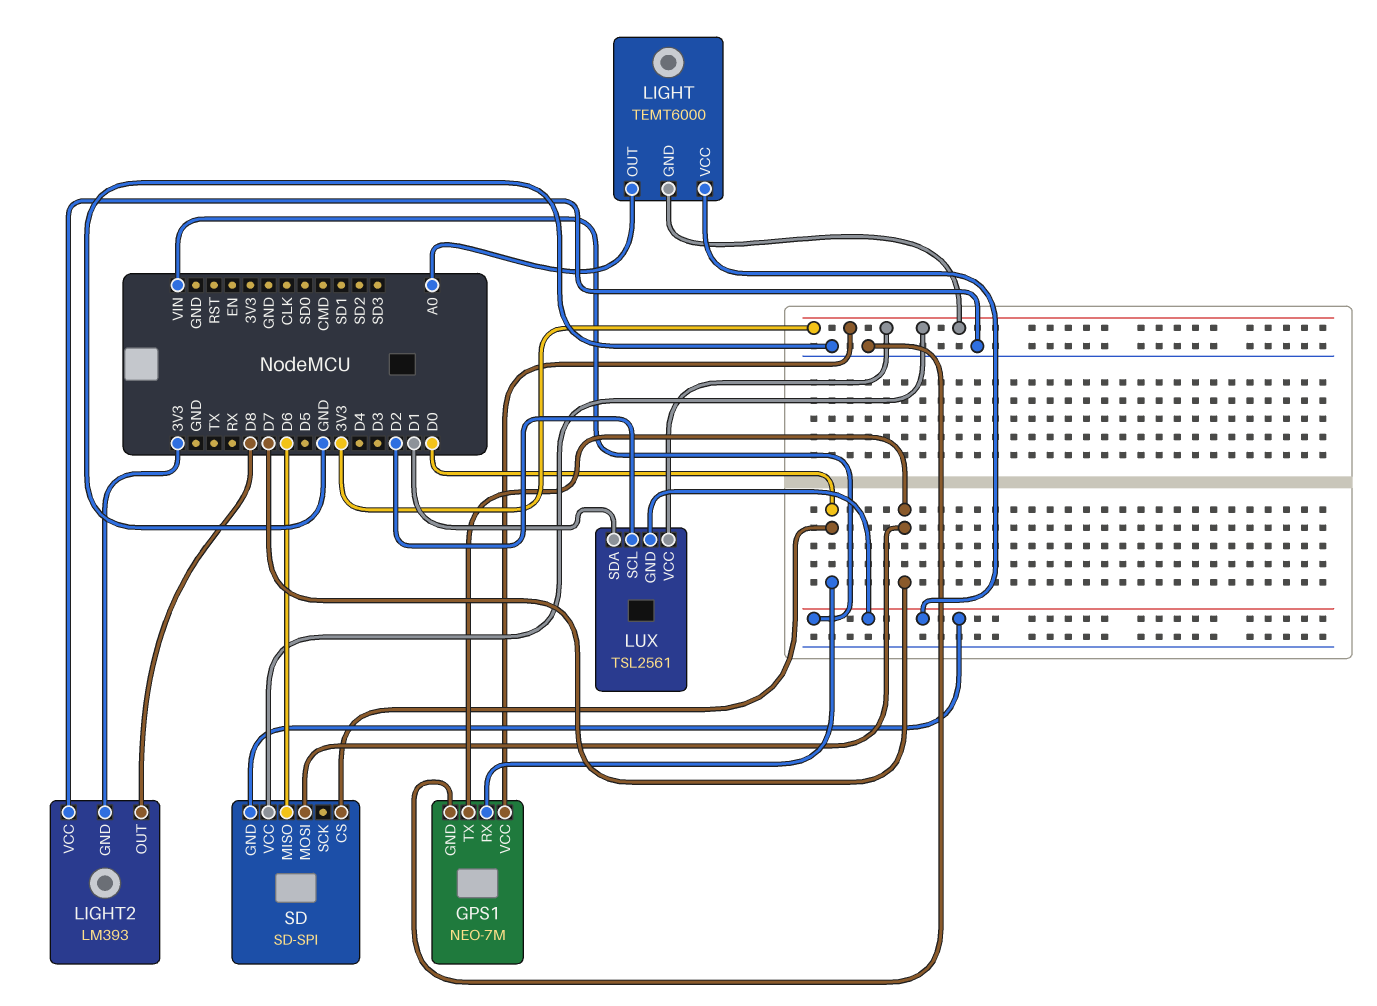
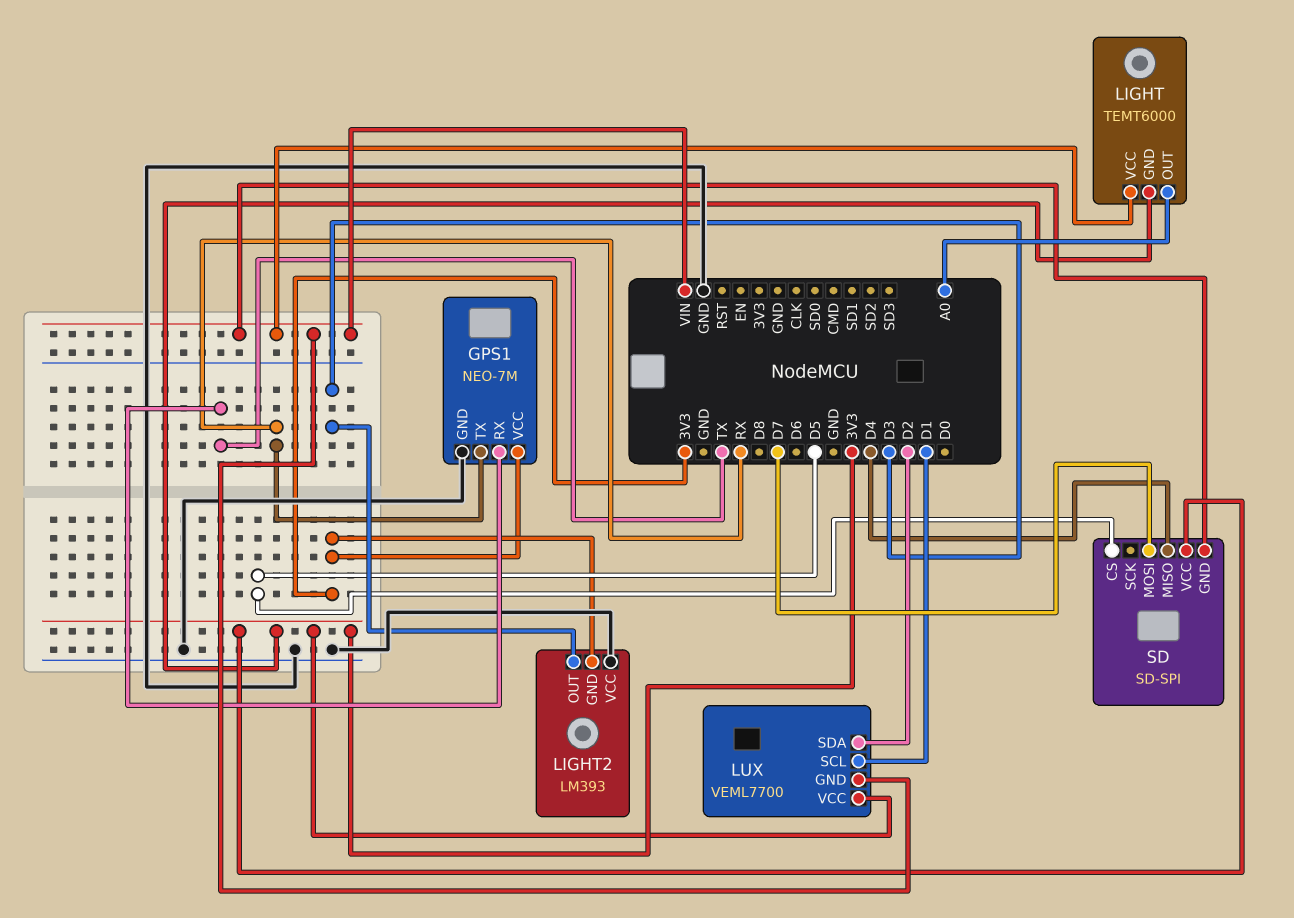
GPS1 pin RX: D0 -> TX
GPS1 pin TX: D7 -> RX
LIGHT2 pin OUT: D8 -> D3
LUX: TSL2561 -> VEML7700
LUX pin SCL: D2 -> D1
LUX pin SDA: D1 -> D2
SD pin CS: D0 -> D5
SD pin MISO: D6 -> D4

